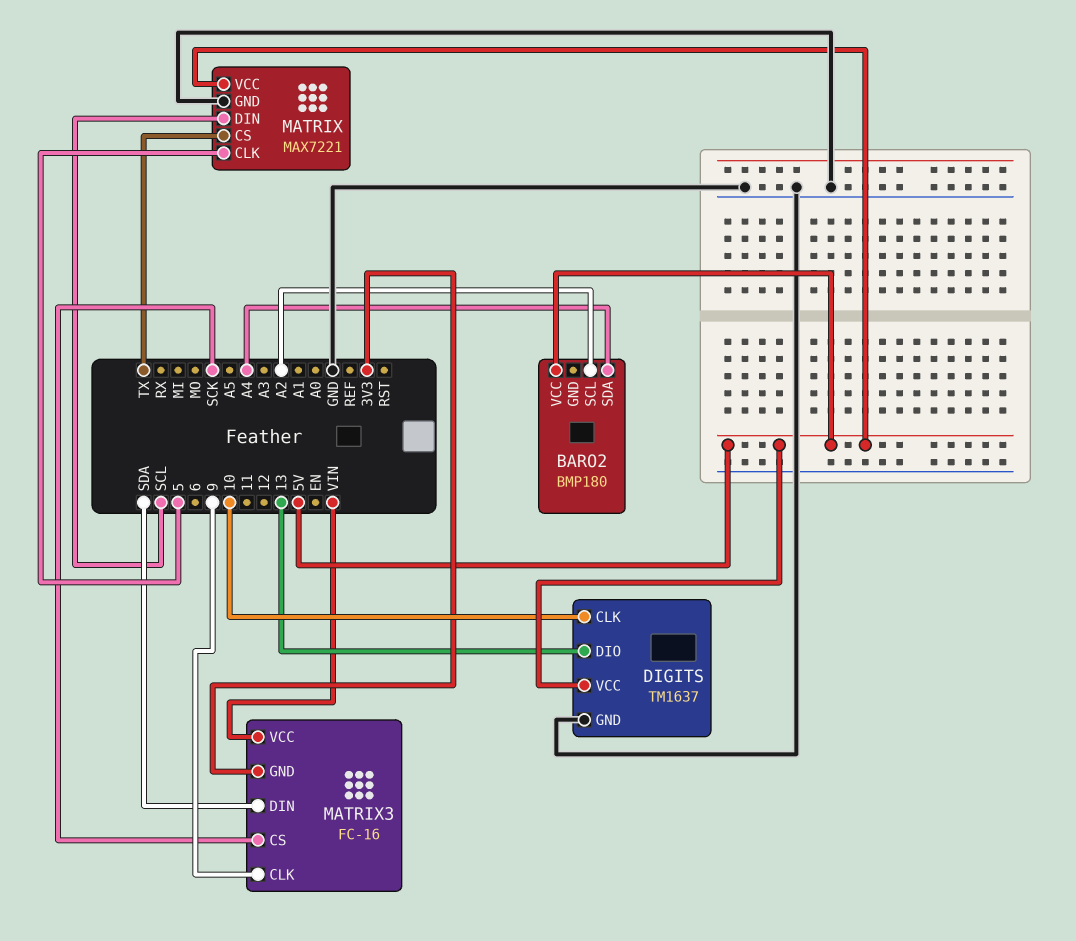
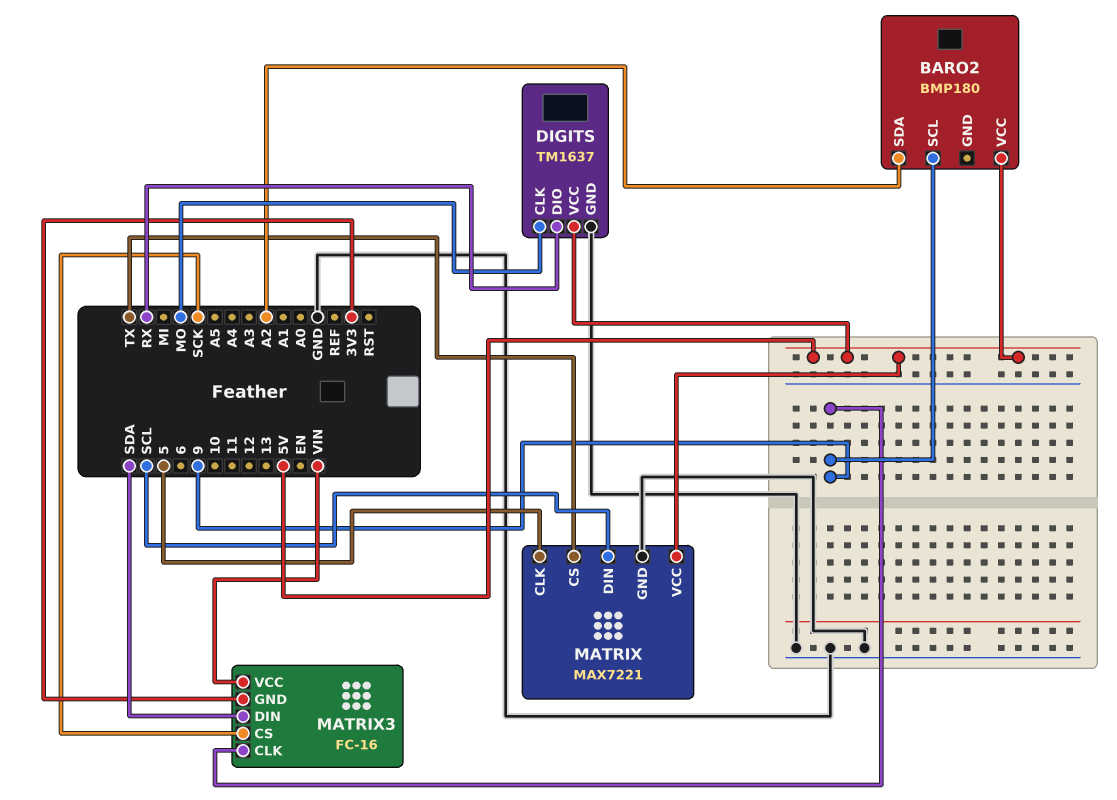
BARO2 pin SCL: A2 -> 9
BARO2 pin SDA: A4 -> A2
DIGITS pin CLK: 10 -> MO
DIGITS pin DIO: 13 -> RX

